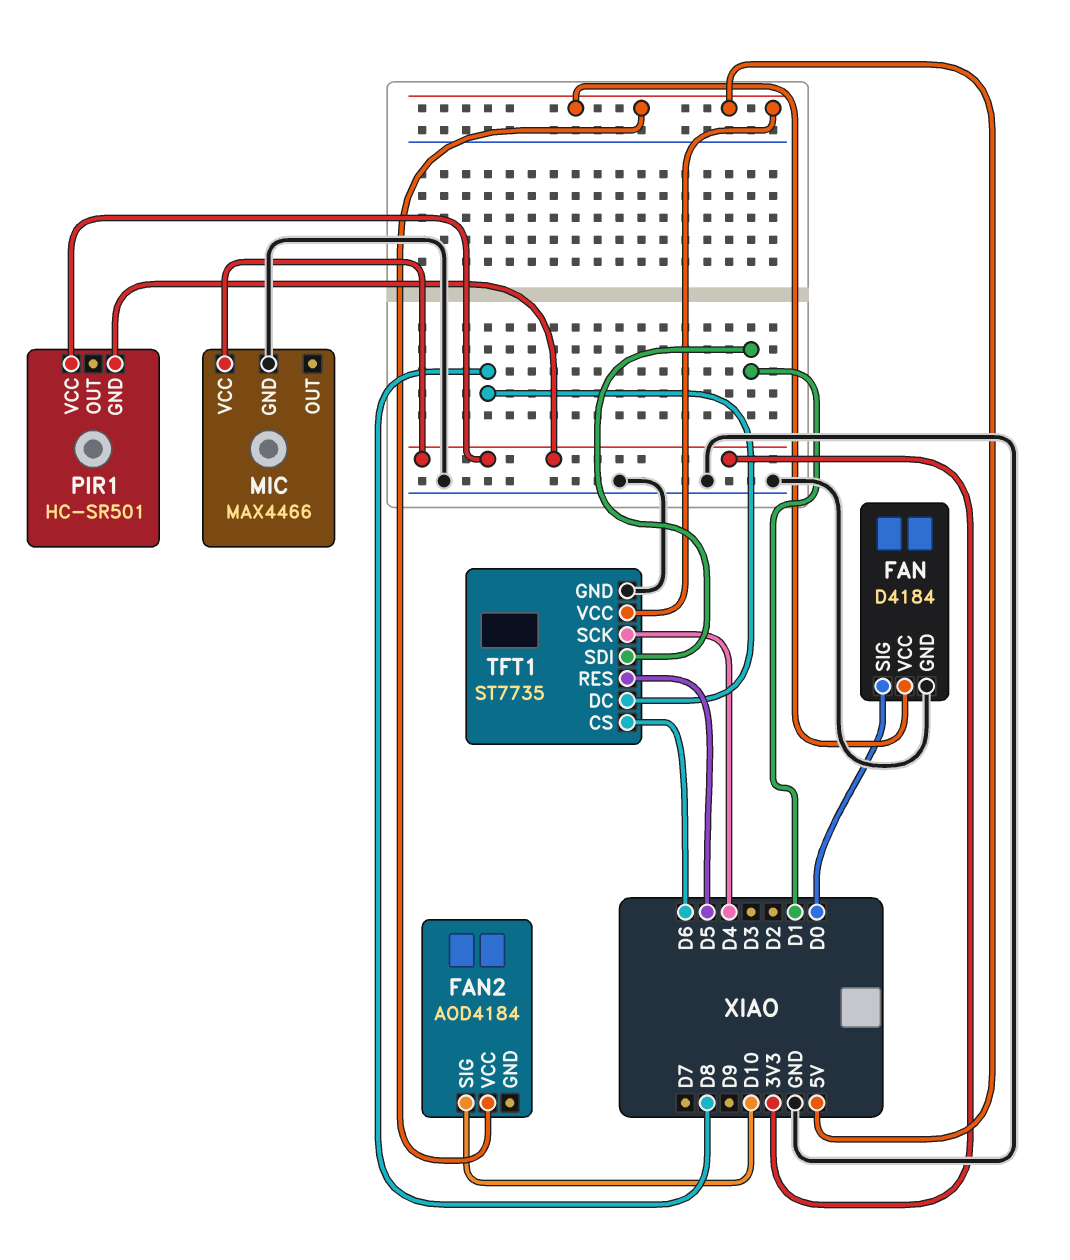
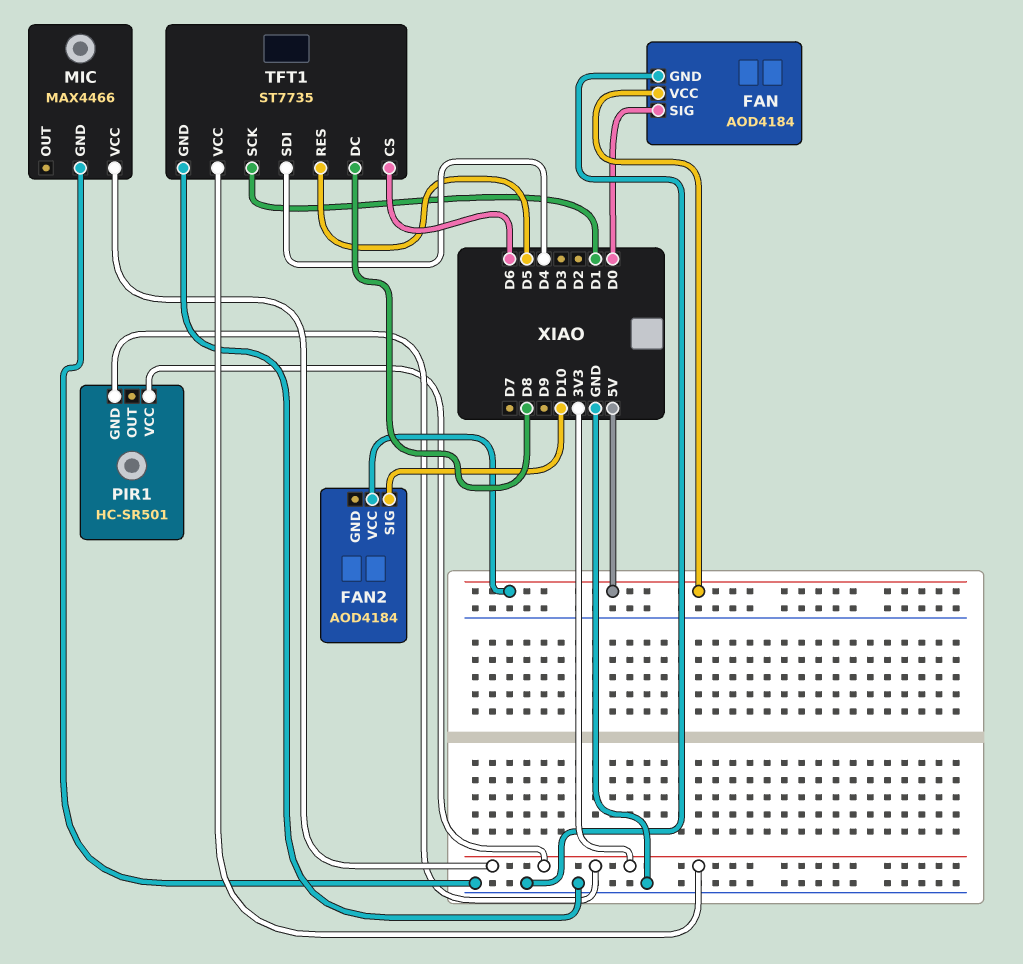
FAN: D4184 -> AOD4184
TFT1 pin SCK: D4 -> D1
TFT1 pin SDI: D1 -> D4
TFT1 pin VCC: 5V -> 3V3

